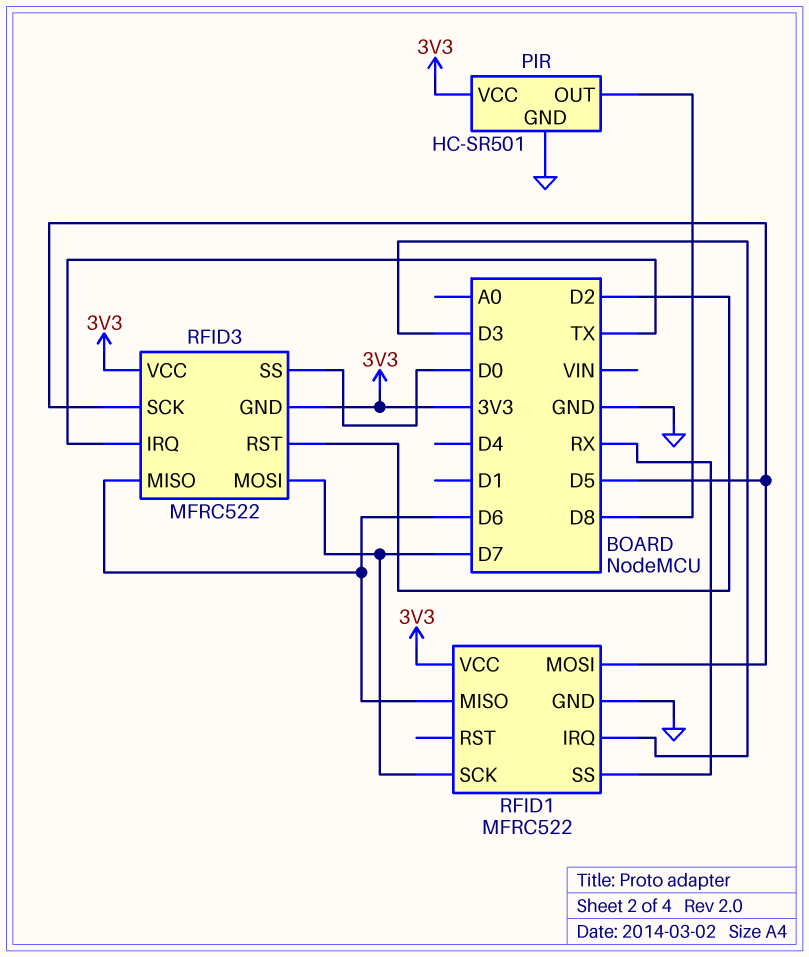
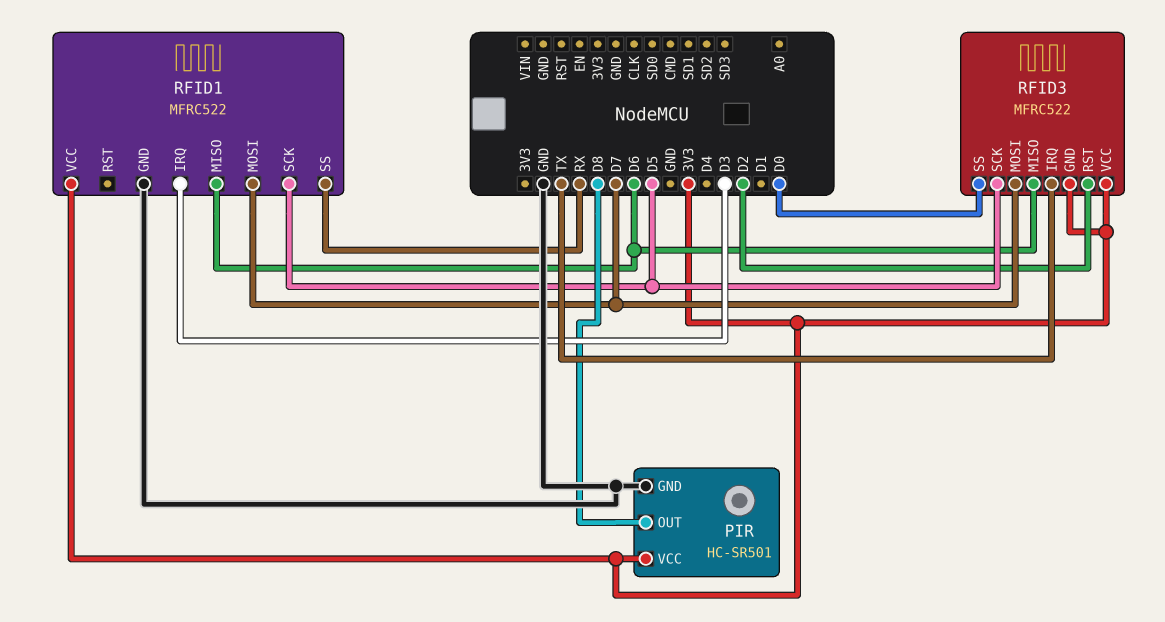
RFID1 pin MOSI: D5 -> D7
RFID1 pin SCK: D7 -> D5

